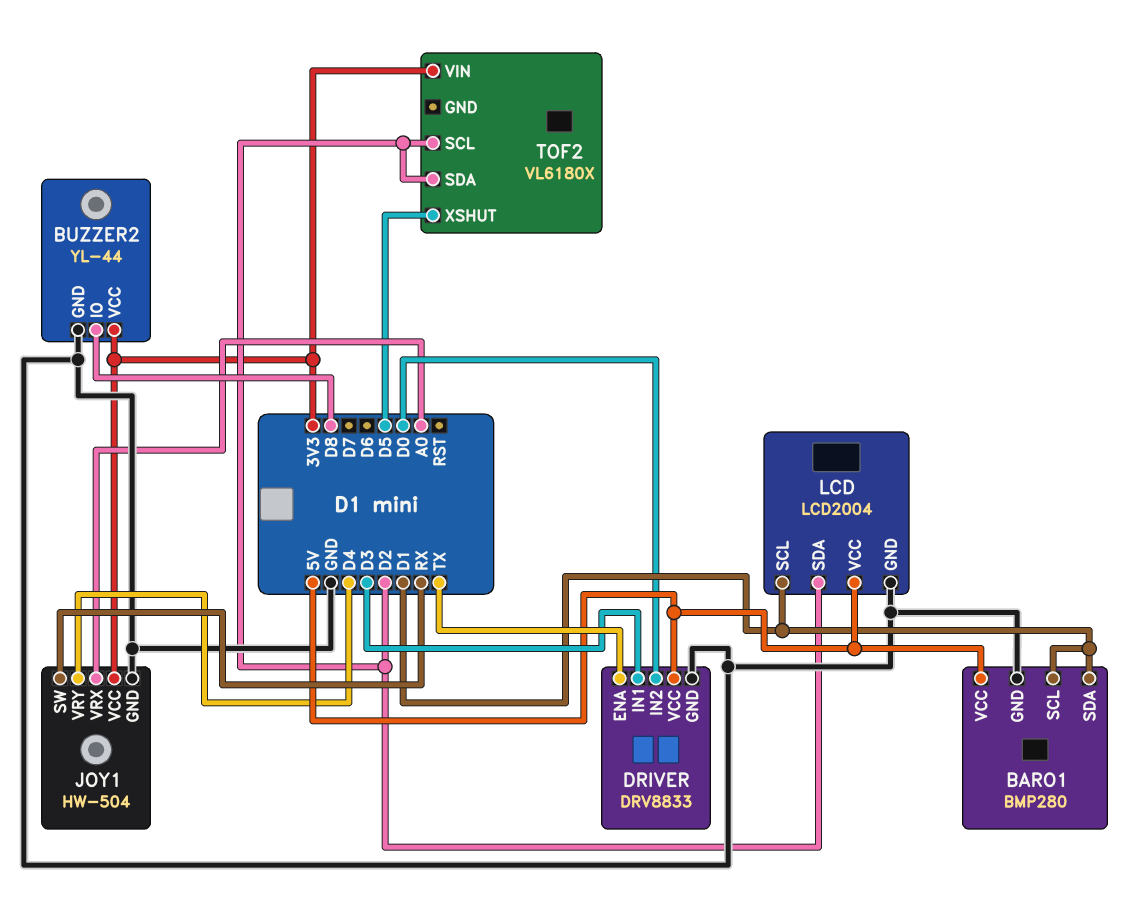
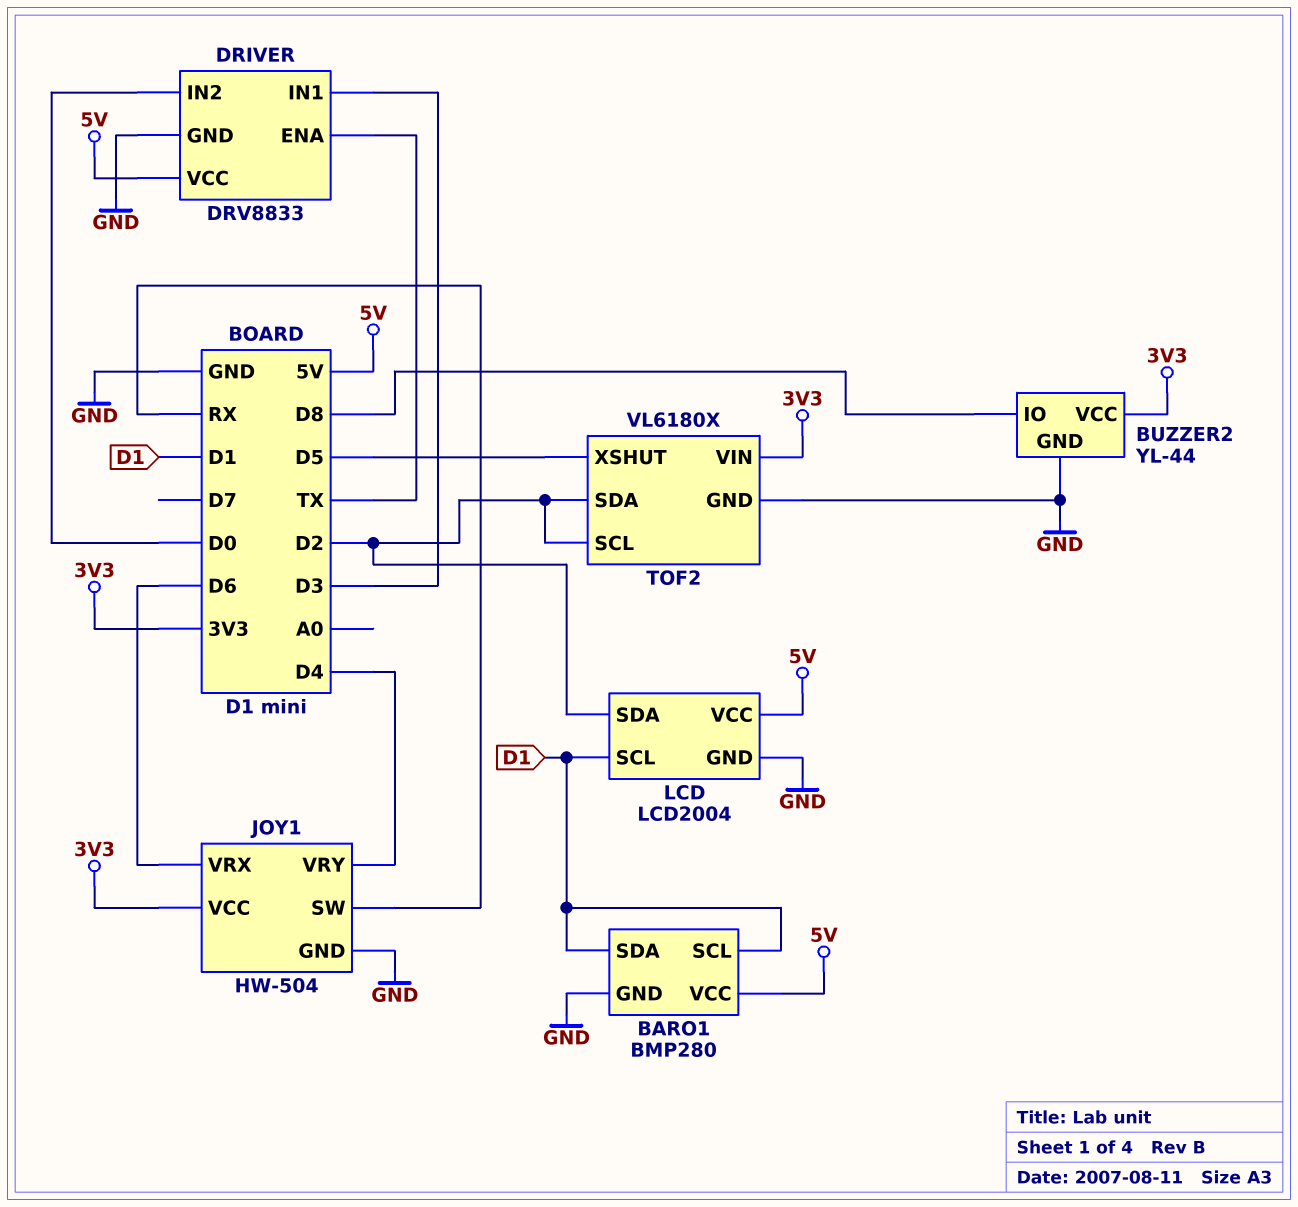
JOY1 pin VRX: A0 -> D6
TOF2 pin GND: none -> GND

